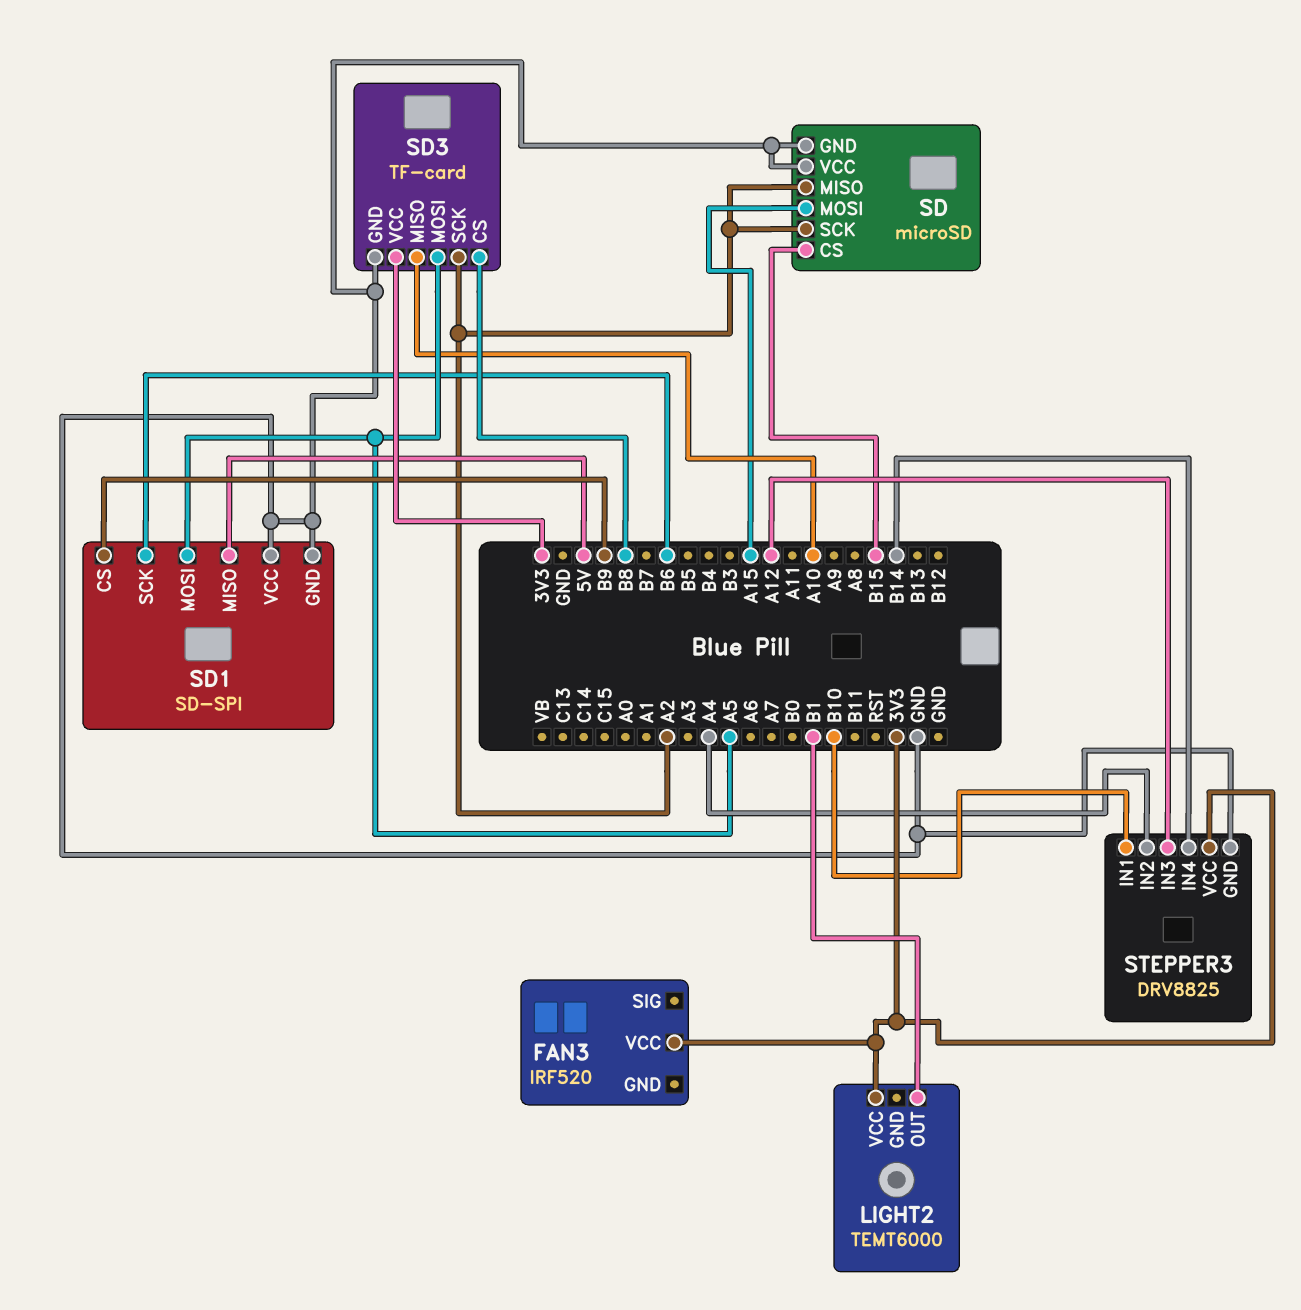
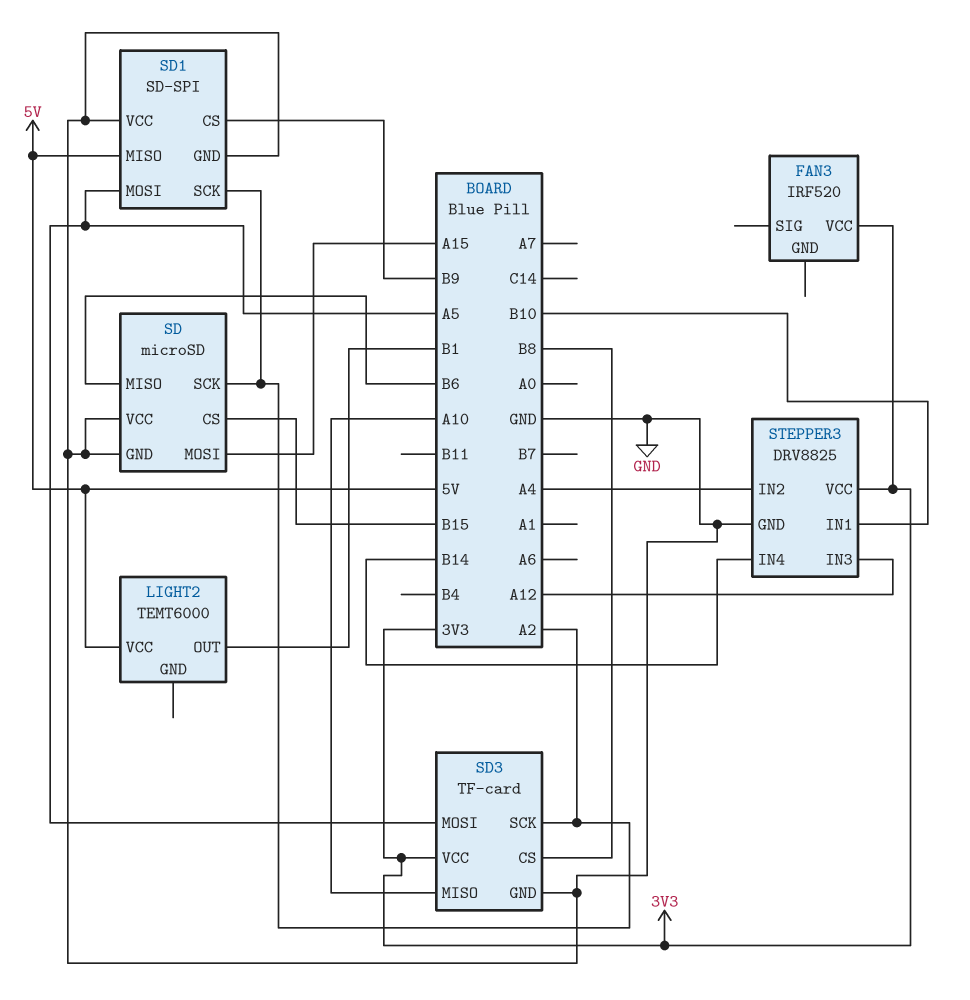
LIGHT2 pin VCC: 3V3 -> 5V
SD pin MISO: A2 -> B6
SD1 pin SCK: B6 -> A2

